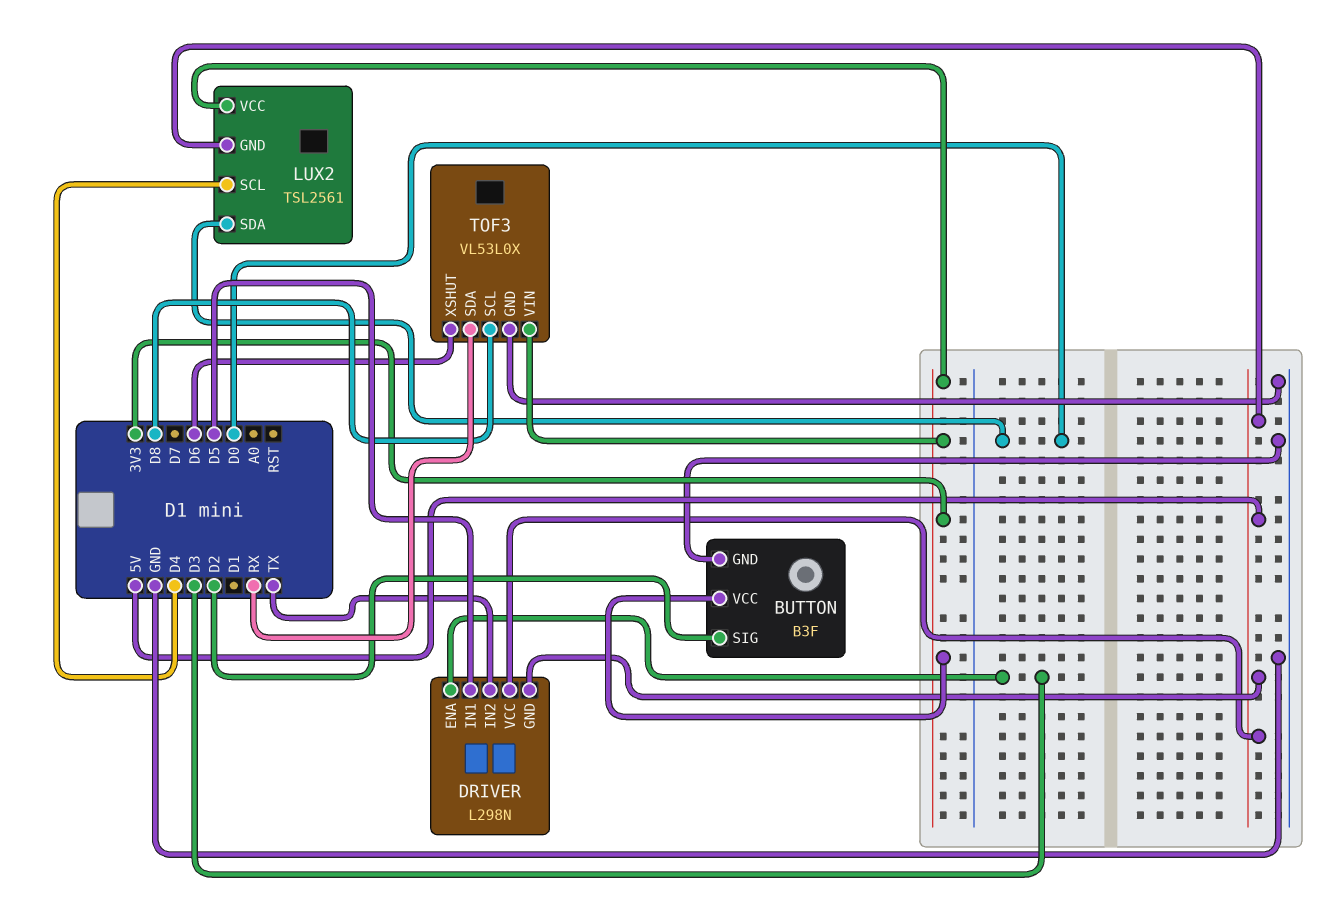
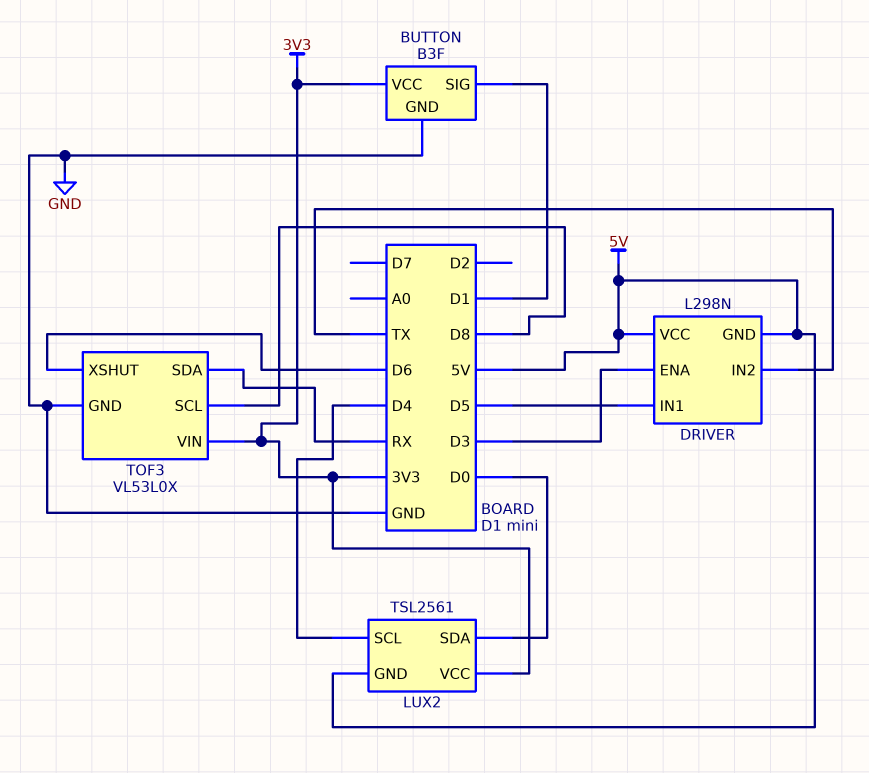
BUTTON pin SIG: D2 -> D1

